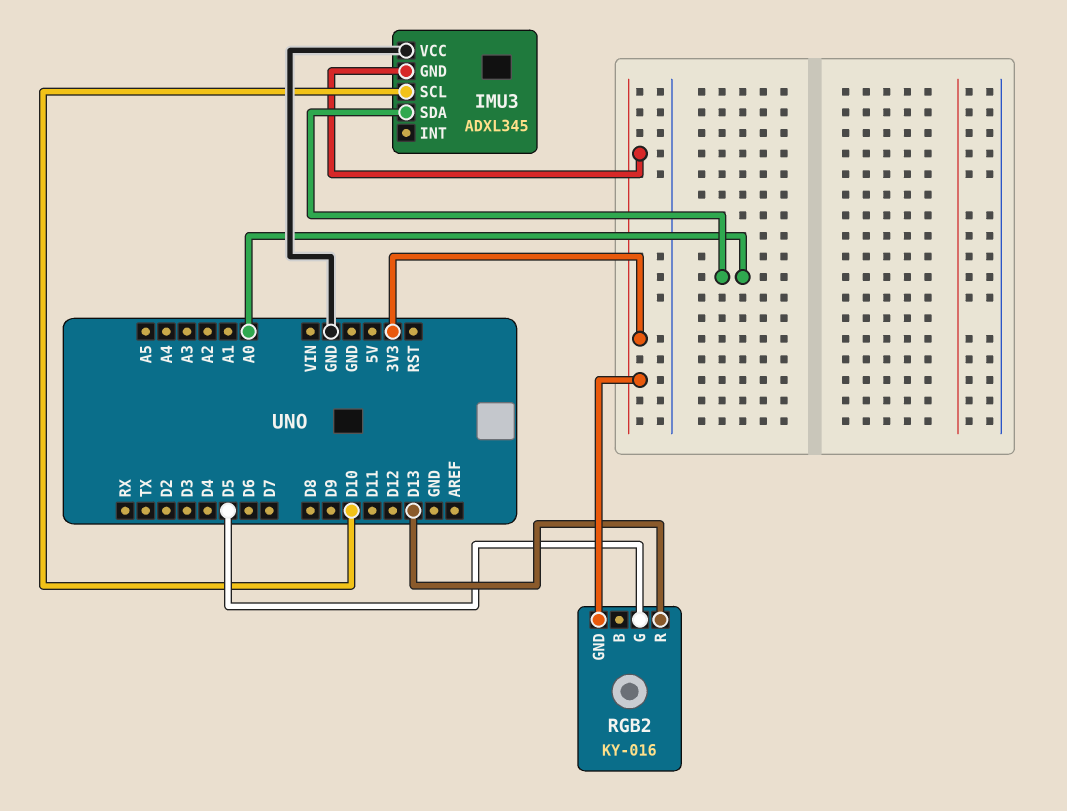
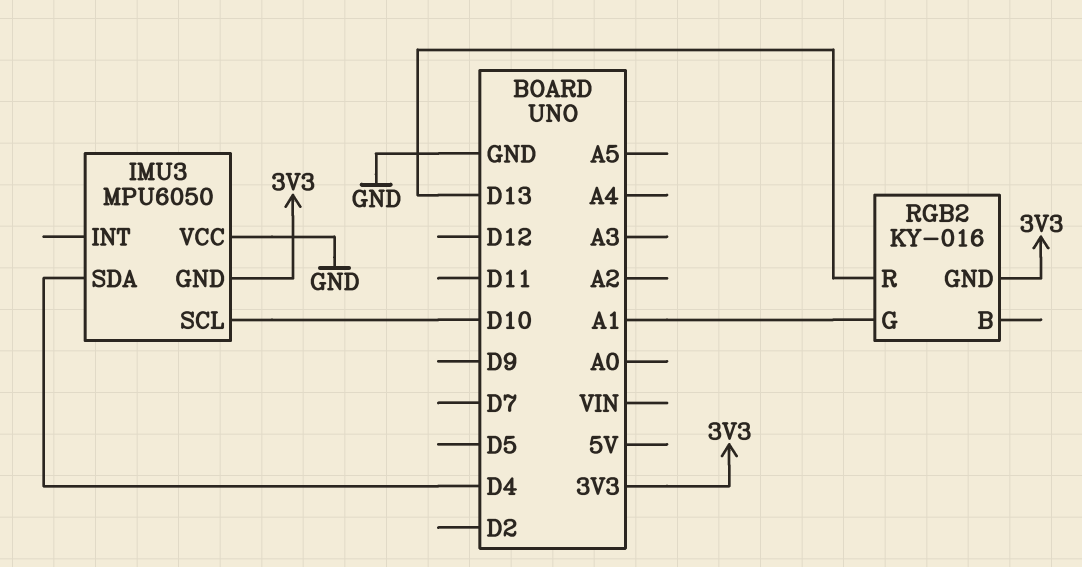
IMU3: ADXL345 -> MPU6050
IMU3 pin SDA: A0 -> D4
RGB2 pin G: D5 -> A1

